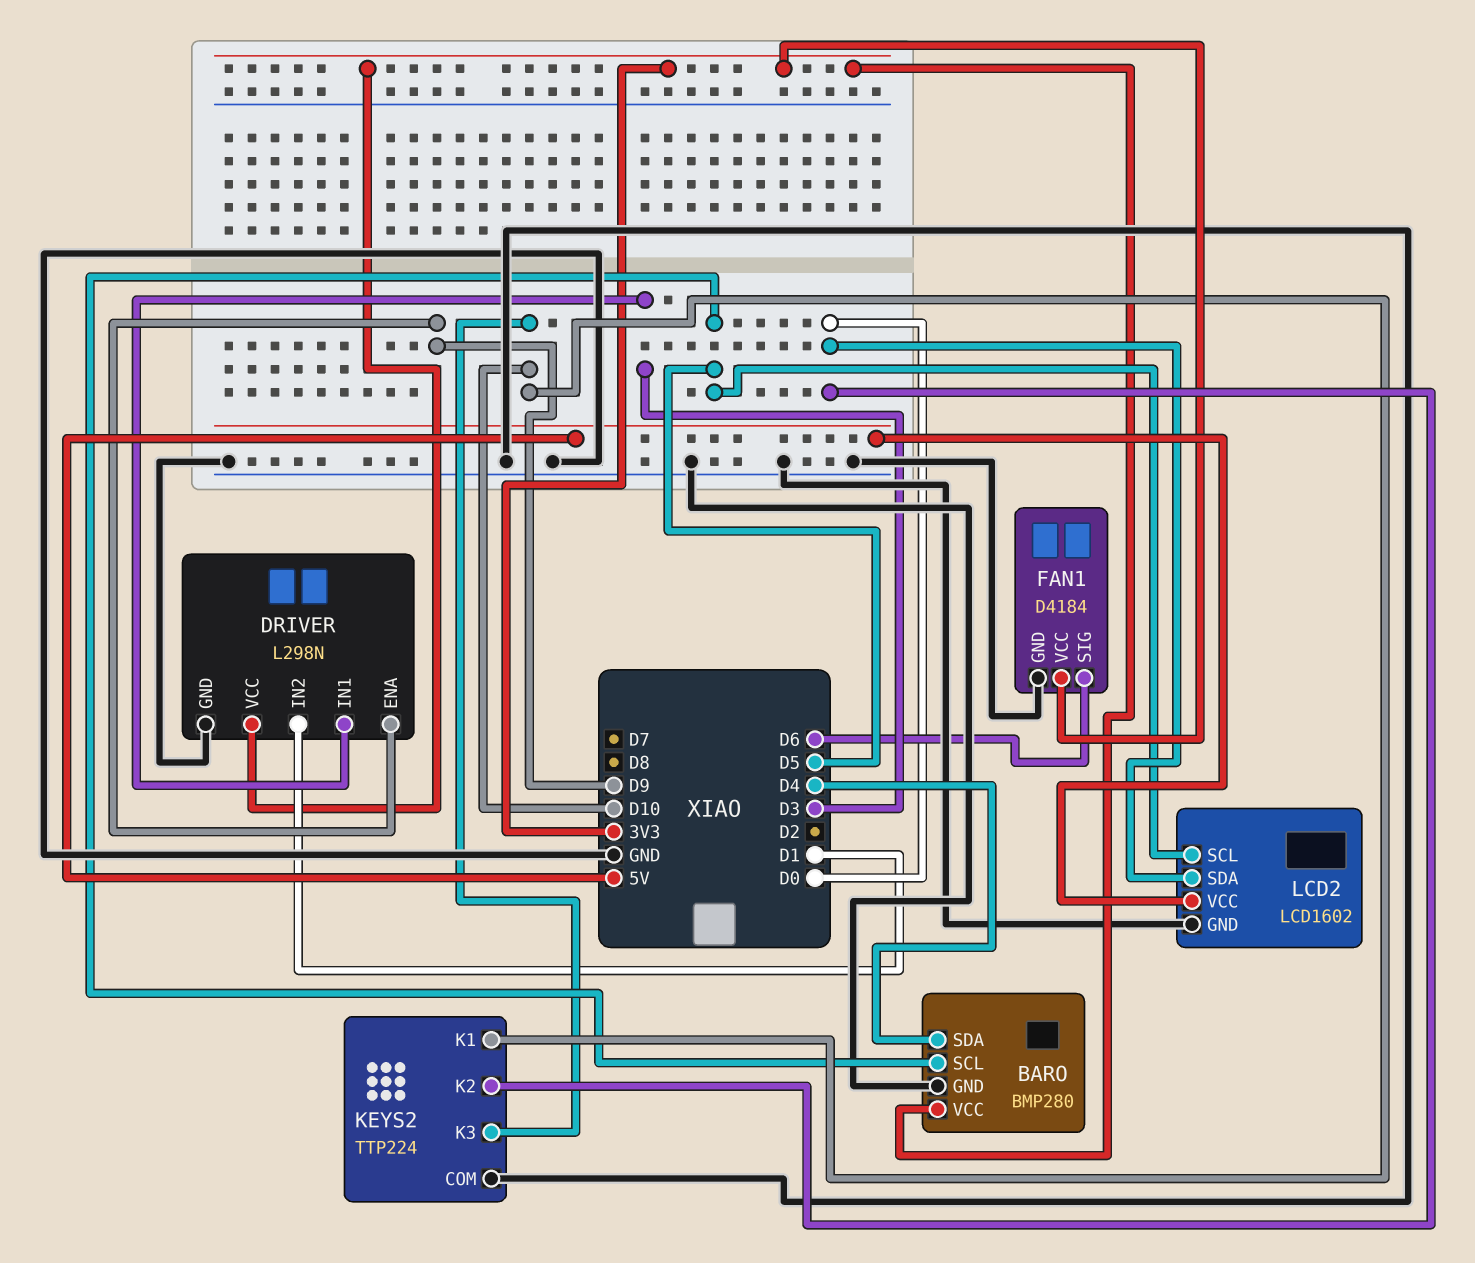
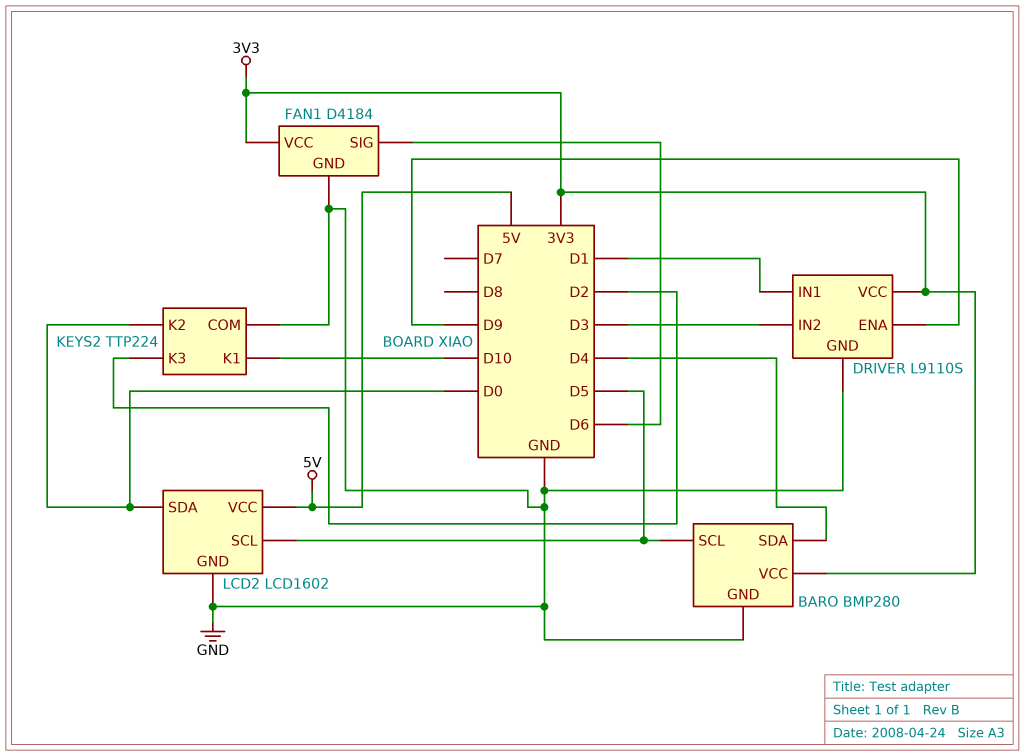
DRIVER: L298N -> L9110S
DRIVER pin IN1: D3 -> D1
DRIVER pin IN2: D1 -> D3
KEYS2 pin K3: D10 -> D2

